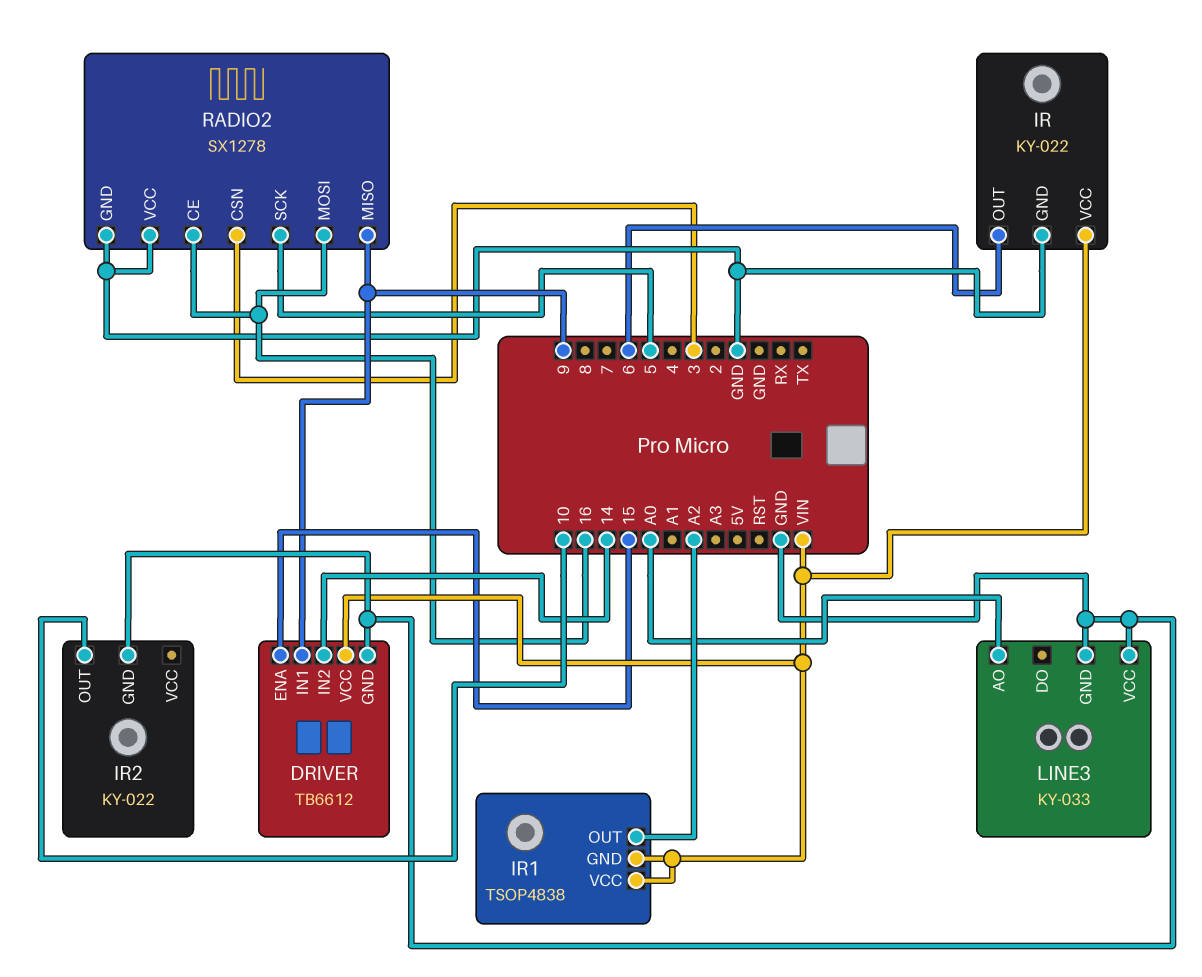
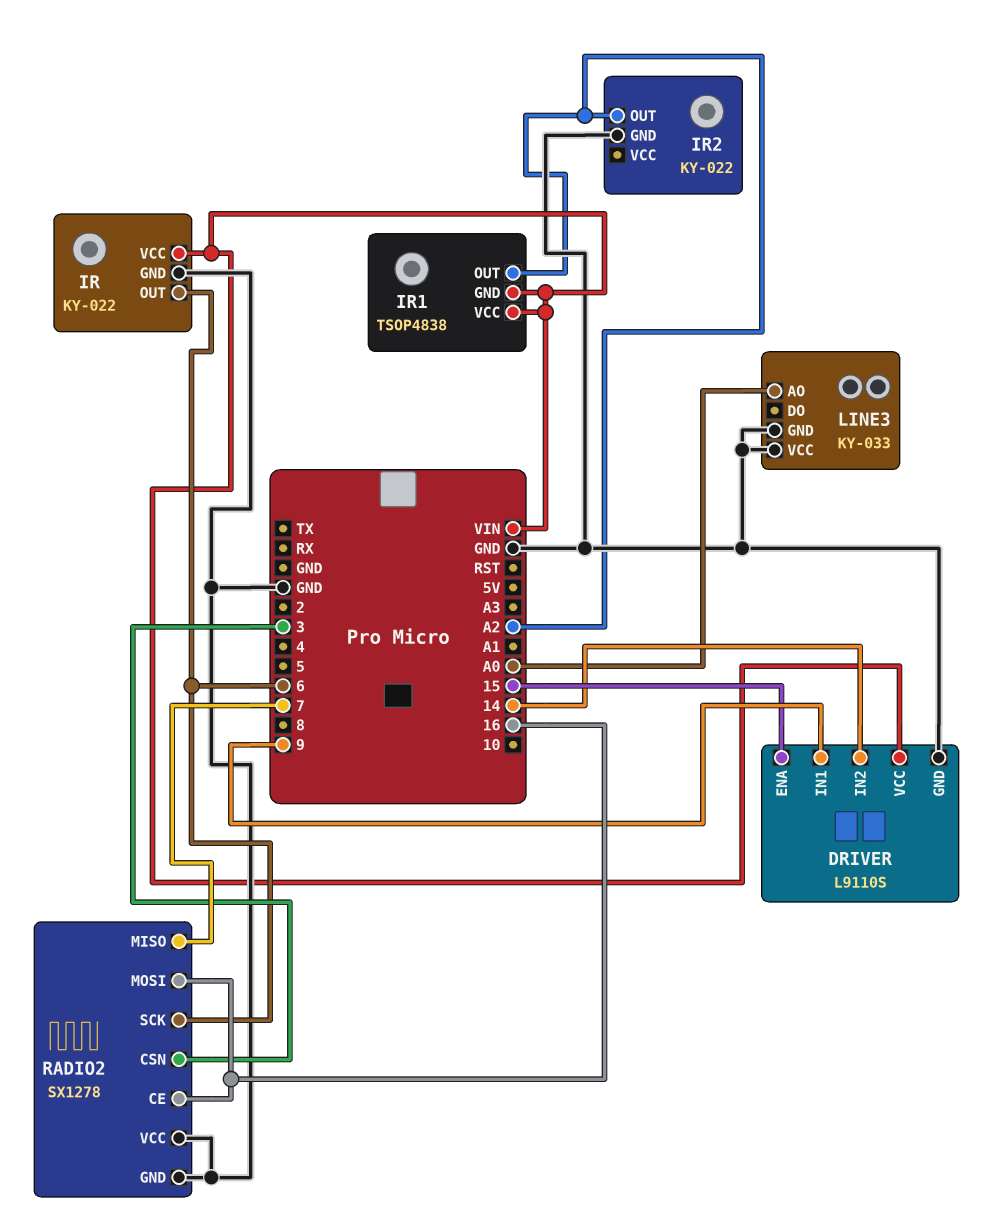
DRIVER: TB6612 -> L9110S
IR2 pin OUT: 10 -> A2
RADIO2 pin MISO: 9 -> 7
RADIO2 pin SCK: 5 -> 6

